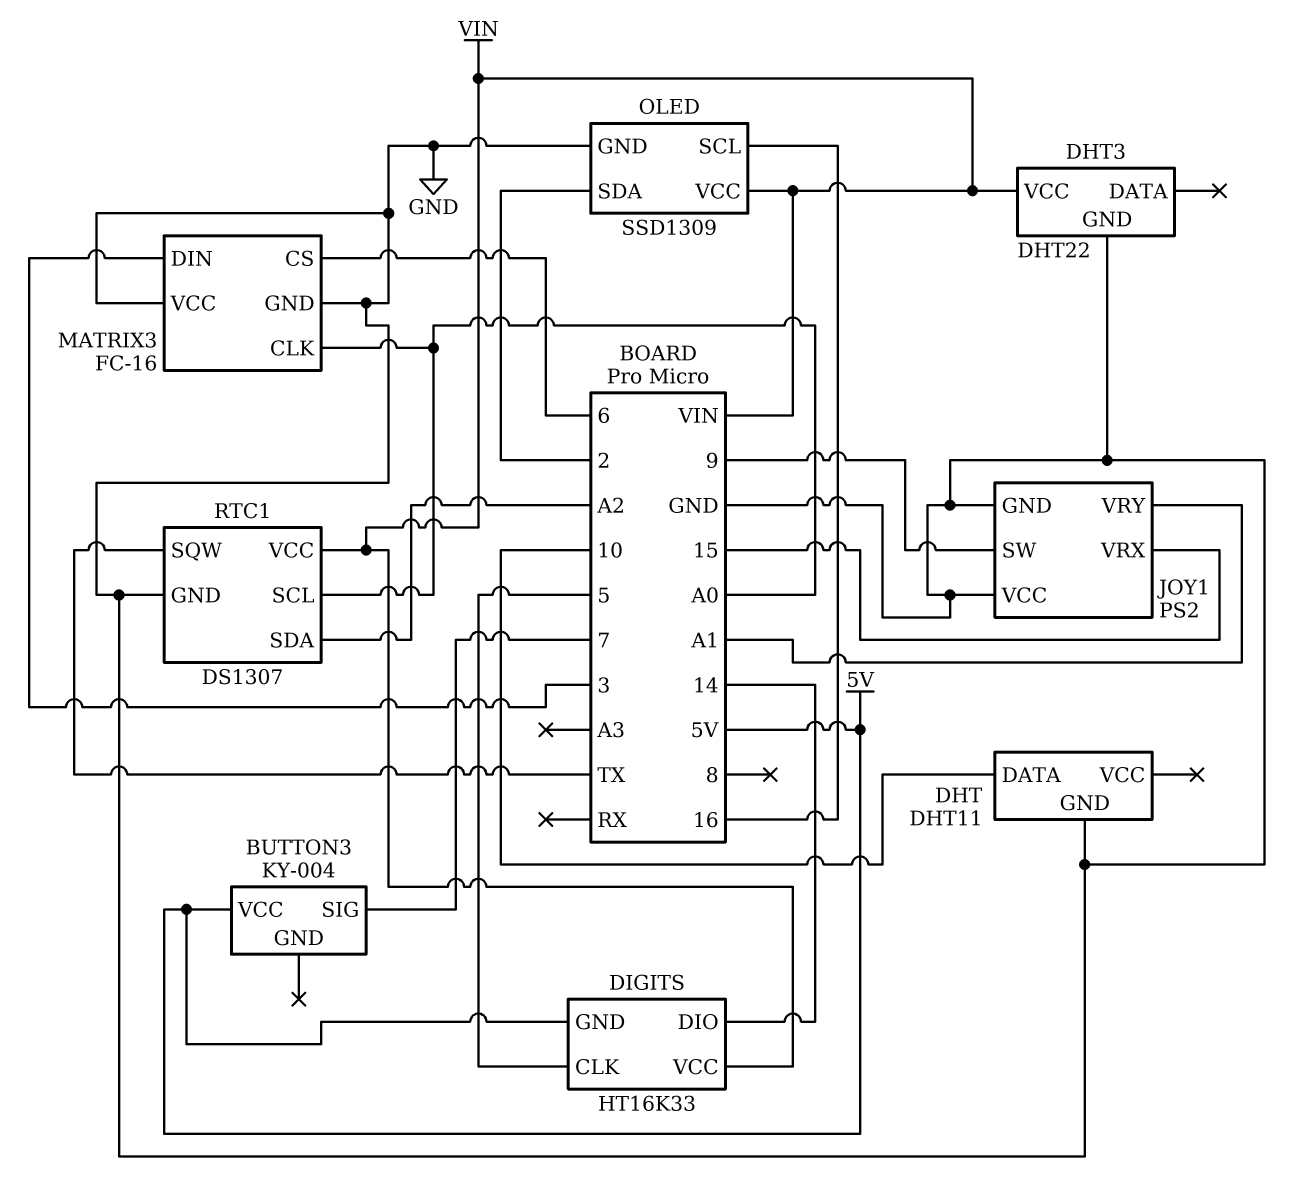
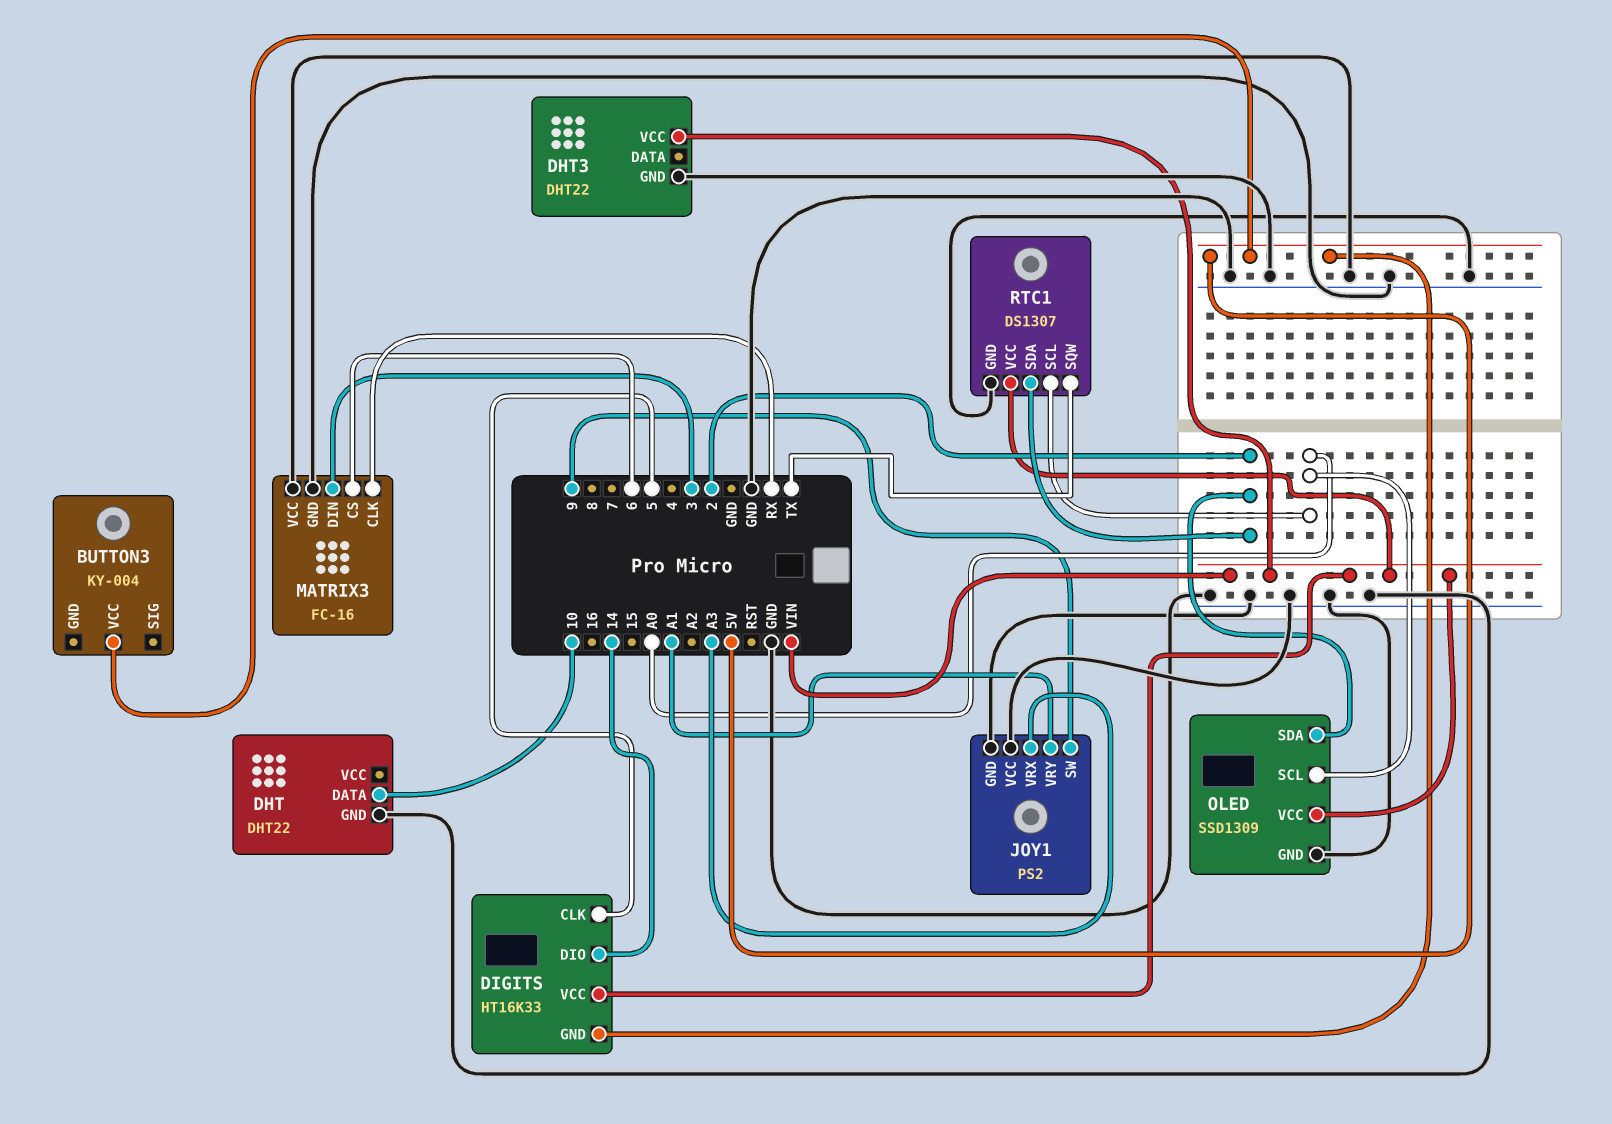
BUTTON3 pin SIG: 7 -> none
DHT: DHT11 -> DHT22
JOY1 pin VRX: 15 -> A3
MATRIX3 pin CLK: A0 -> RX
OLED pin SCL: 16 -> A0
RTC1 pin SDA: A2 -> 2

